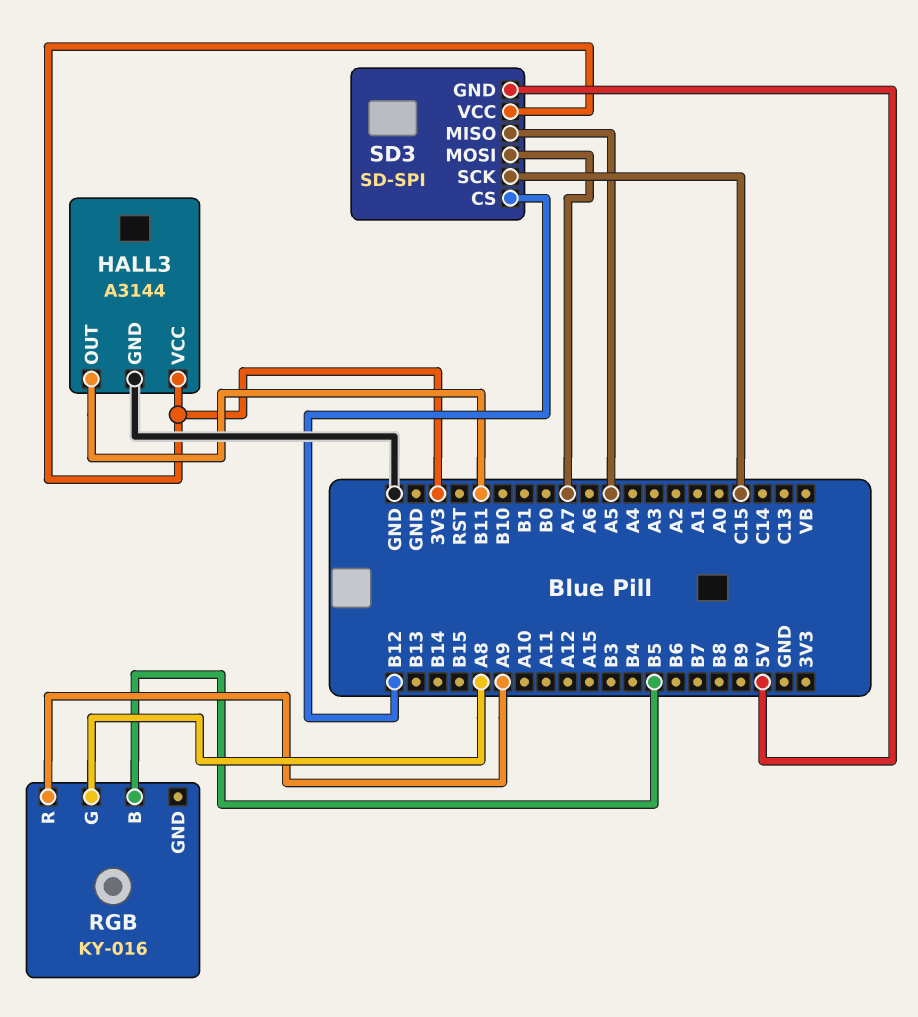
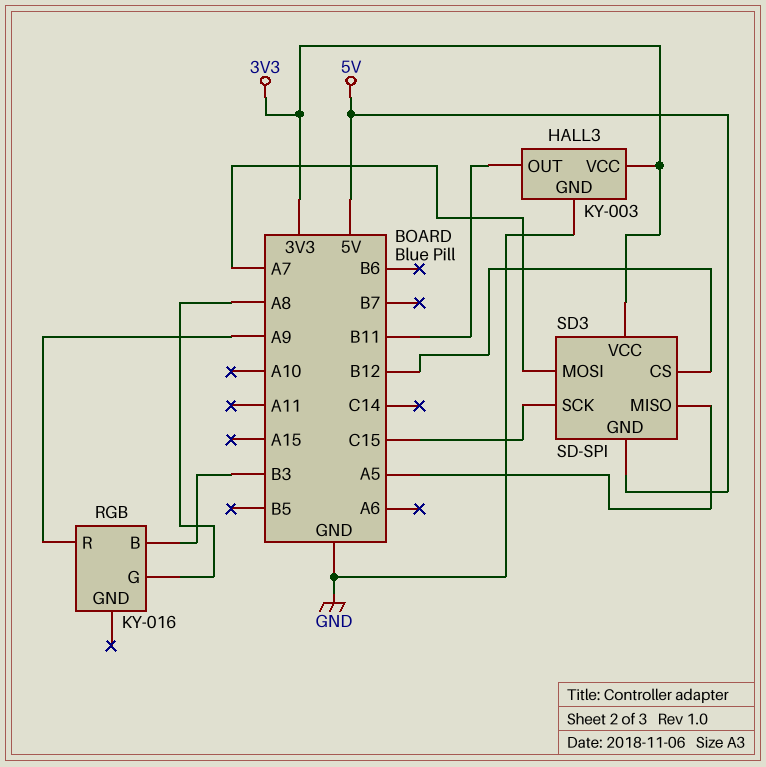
HALL3: A3144 -> KY-003
RGB pin B: B5 -> B3

